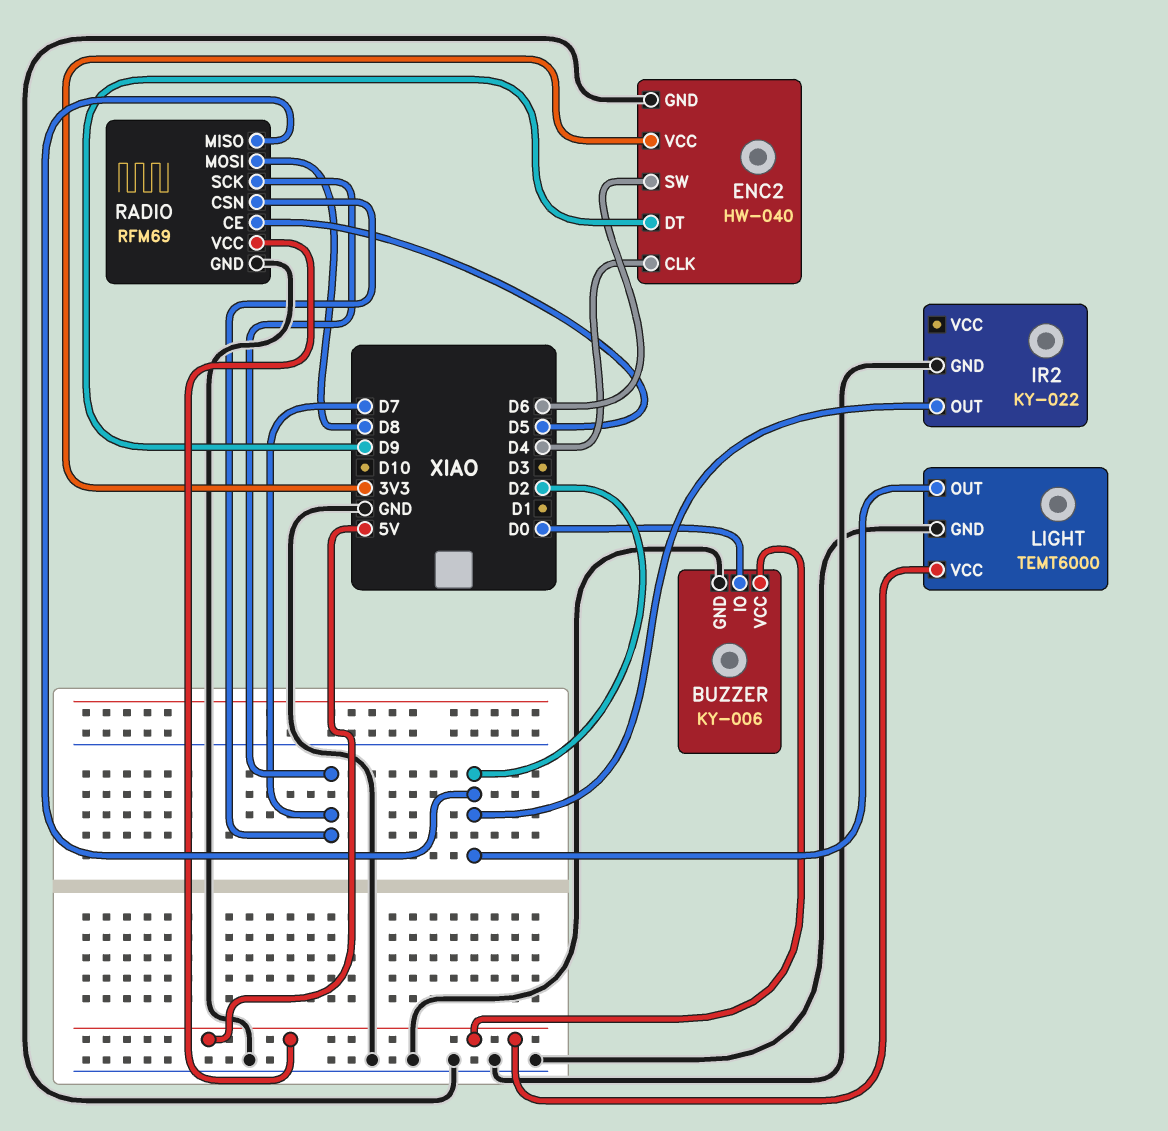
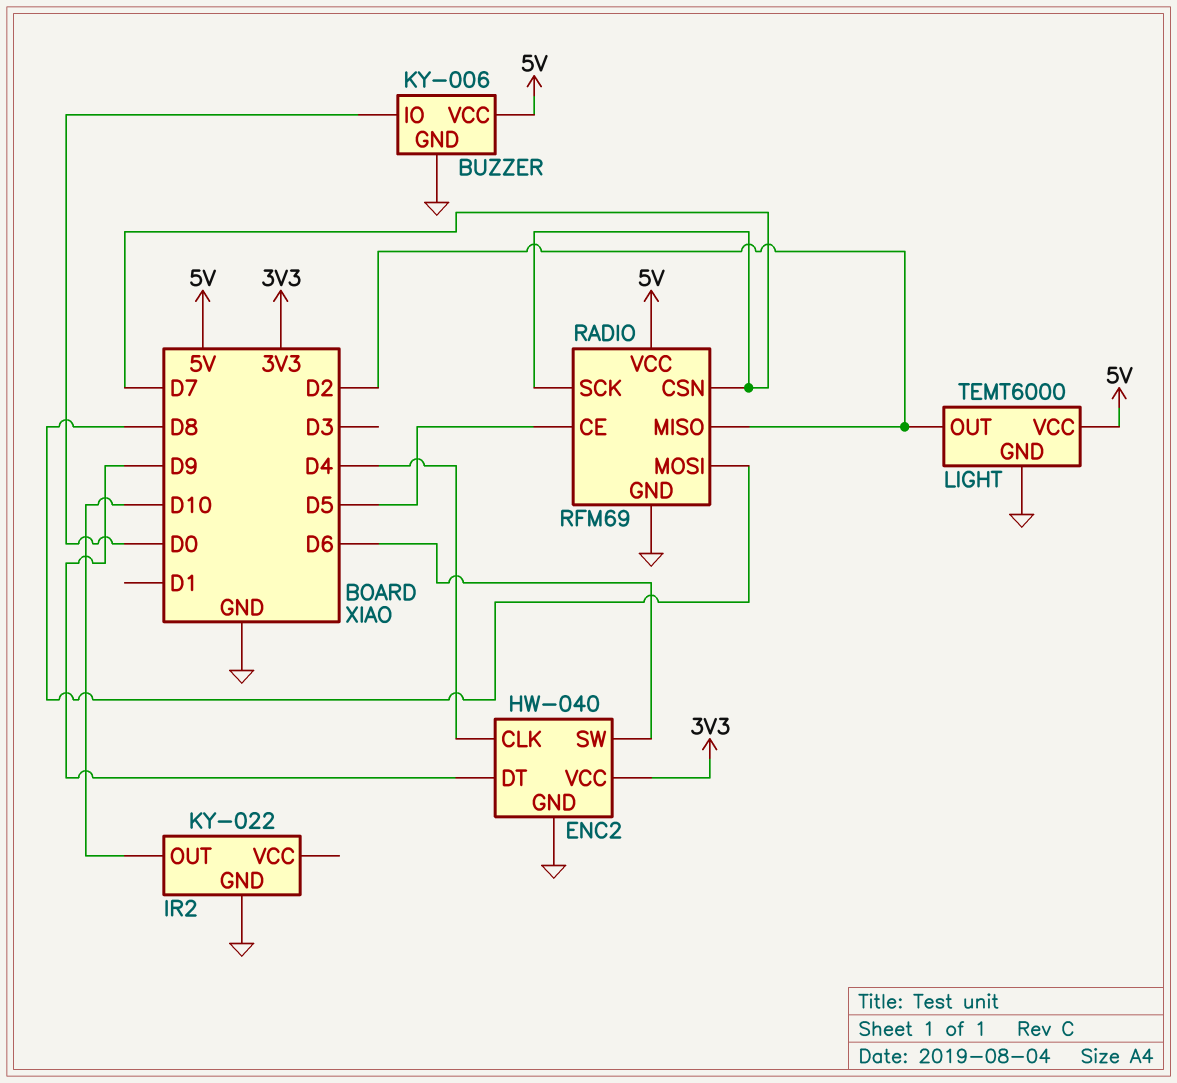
IR2 pin OUT: D2 -> D10

